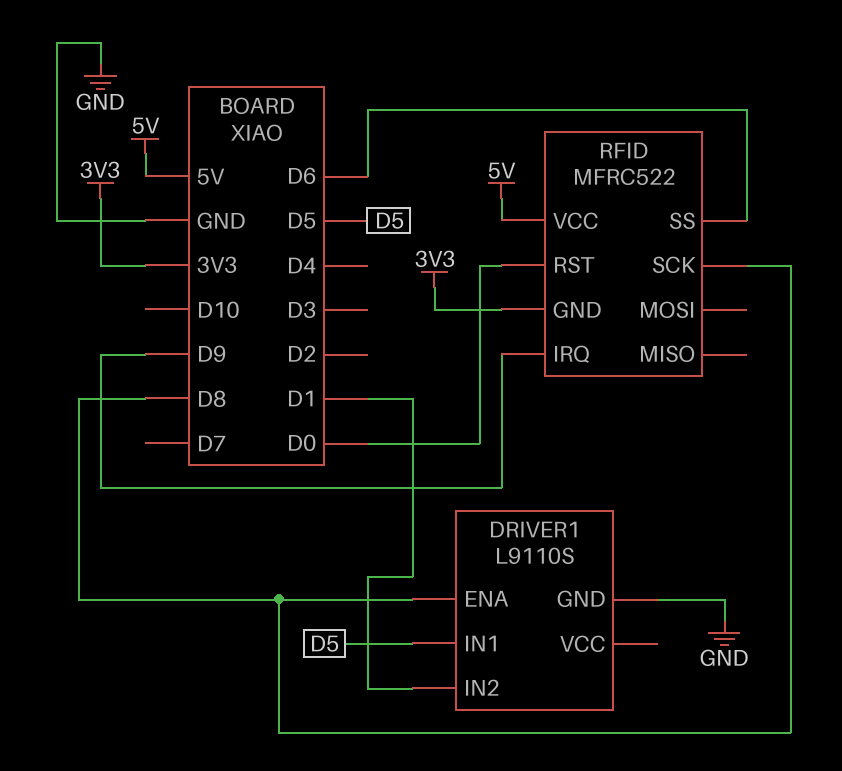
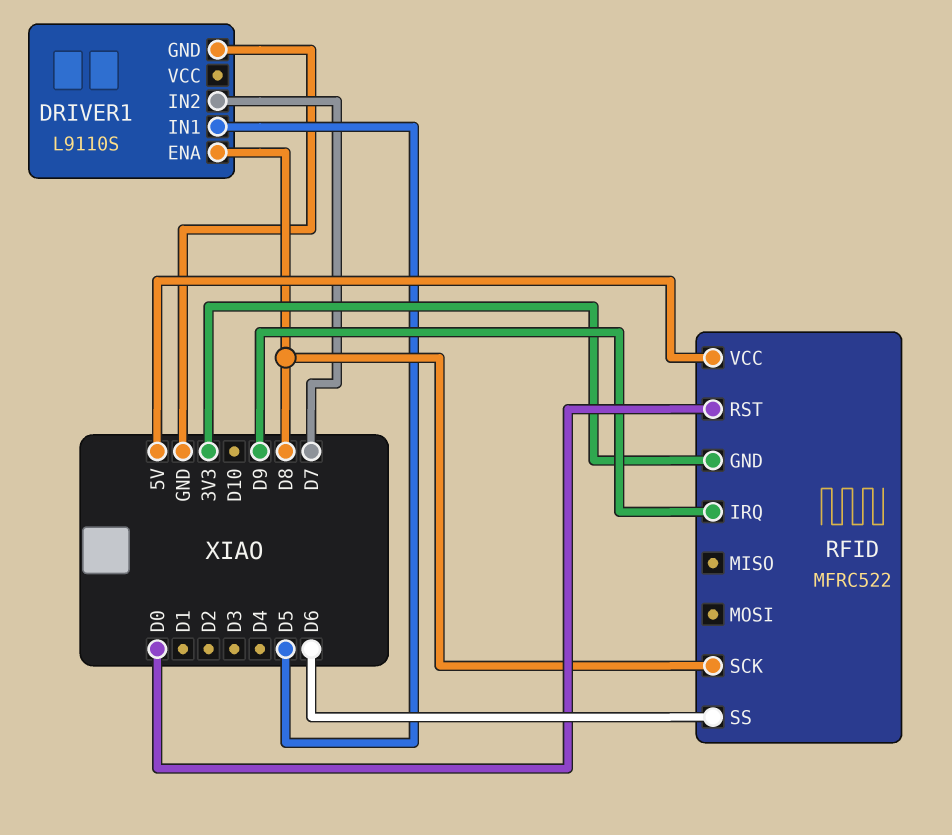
DRIVER1 pin IN2: D1 -> D7

